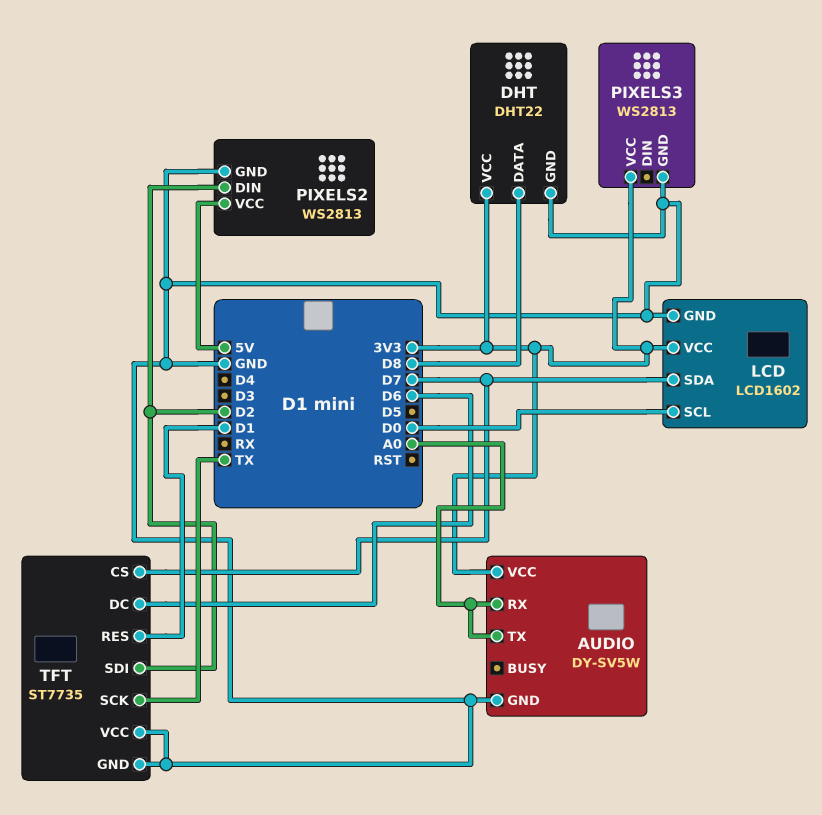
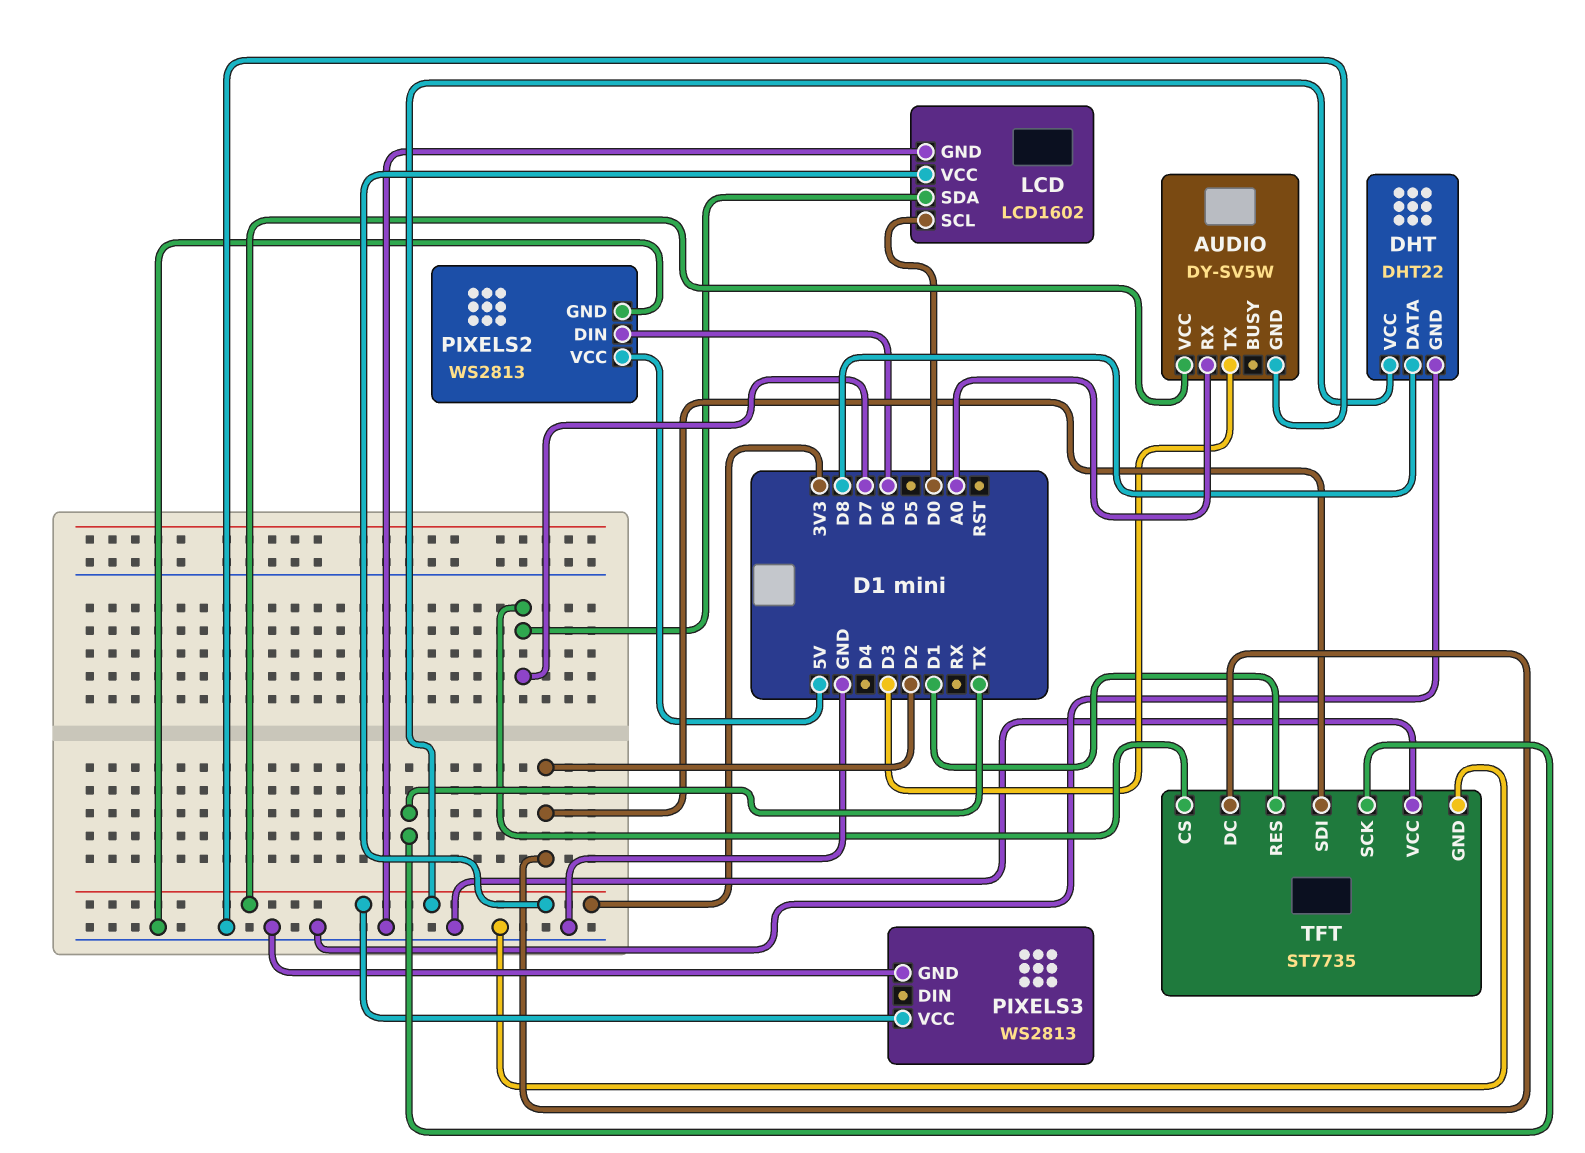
AUDIO pin TX: A0 -> D3
PIXELS2 pin DIN: D2 -> D6
TFT pin DC: D6 -> D2

